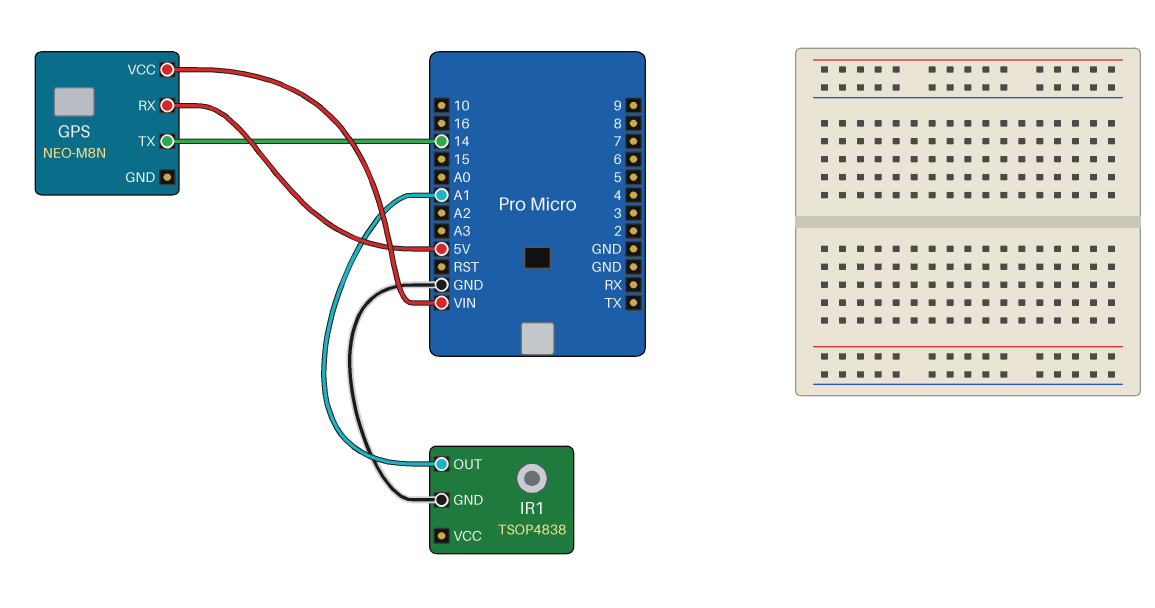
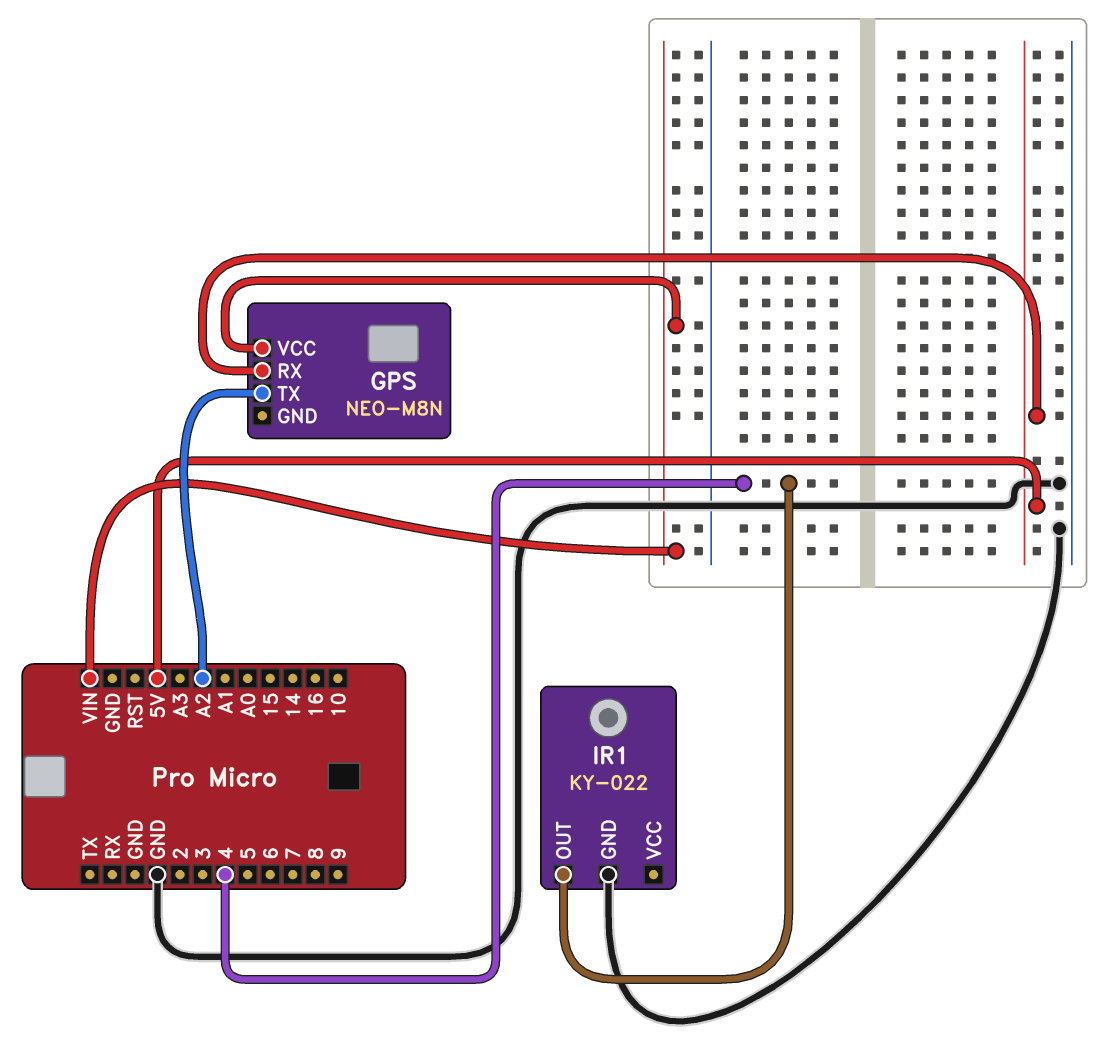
GPS pin TX: 14 -> A2
IR1: TSOP4838 -> KY-022
IR1 pin OUT: A1 -> 4

